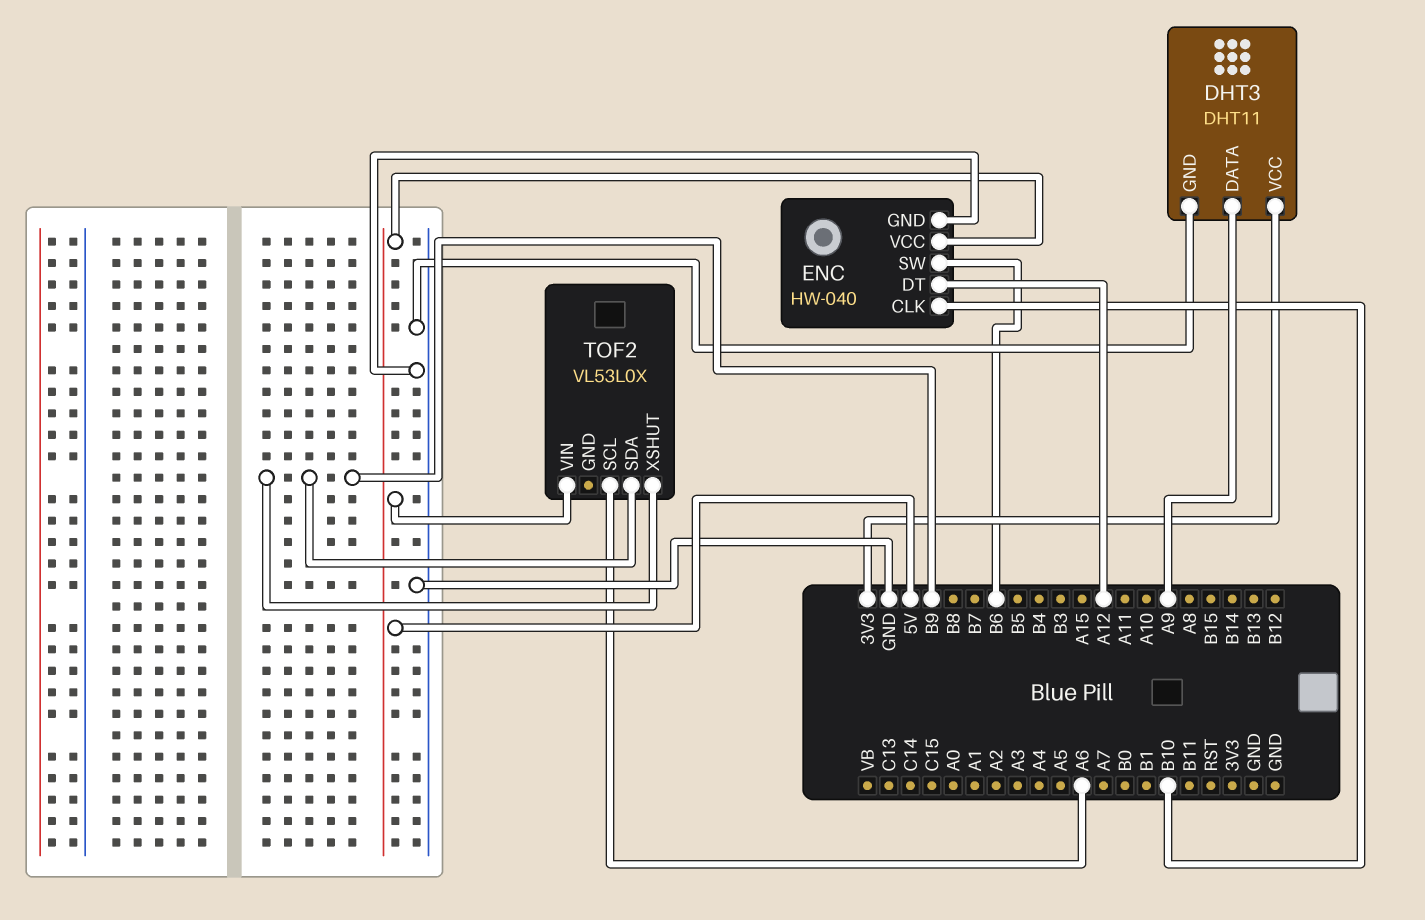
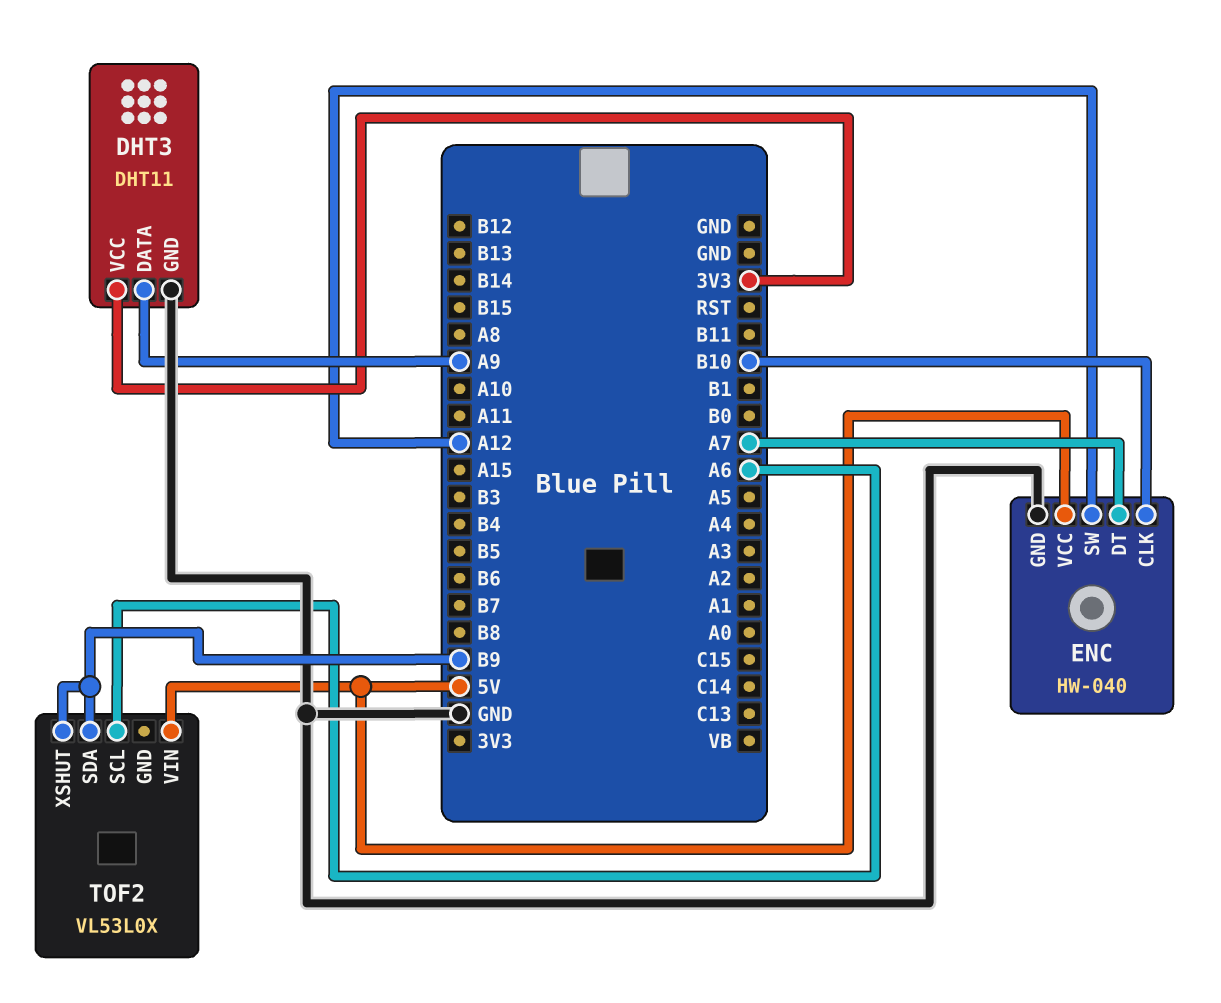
ENC pin DT: A12 -> A7
ENC pin SW: B6 -> A12

